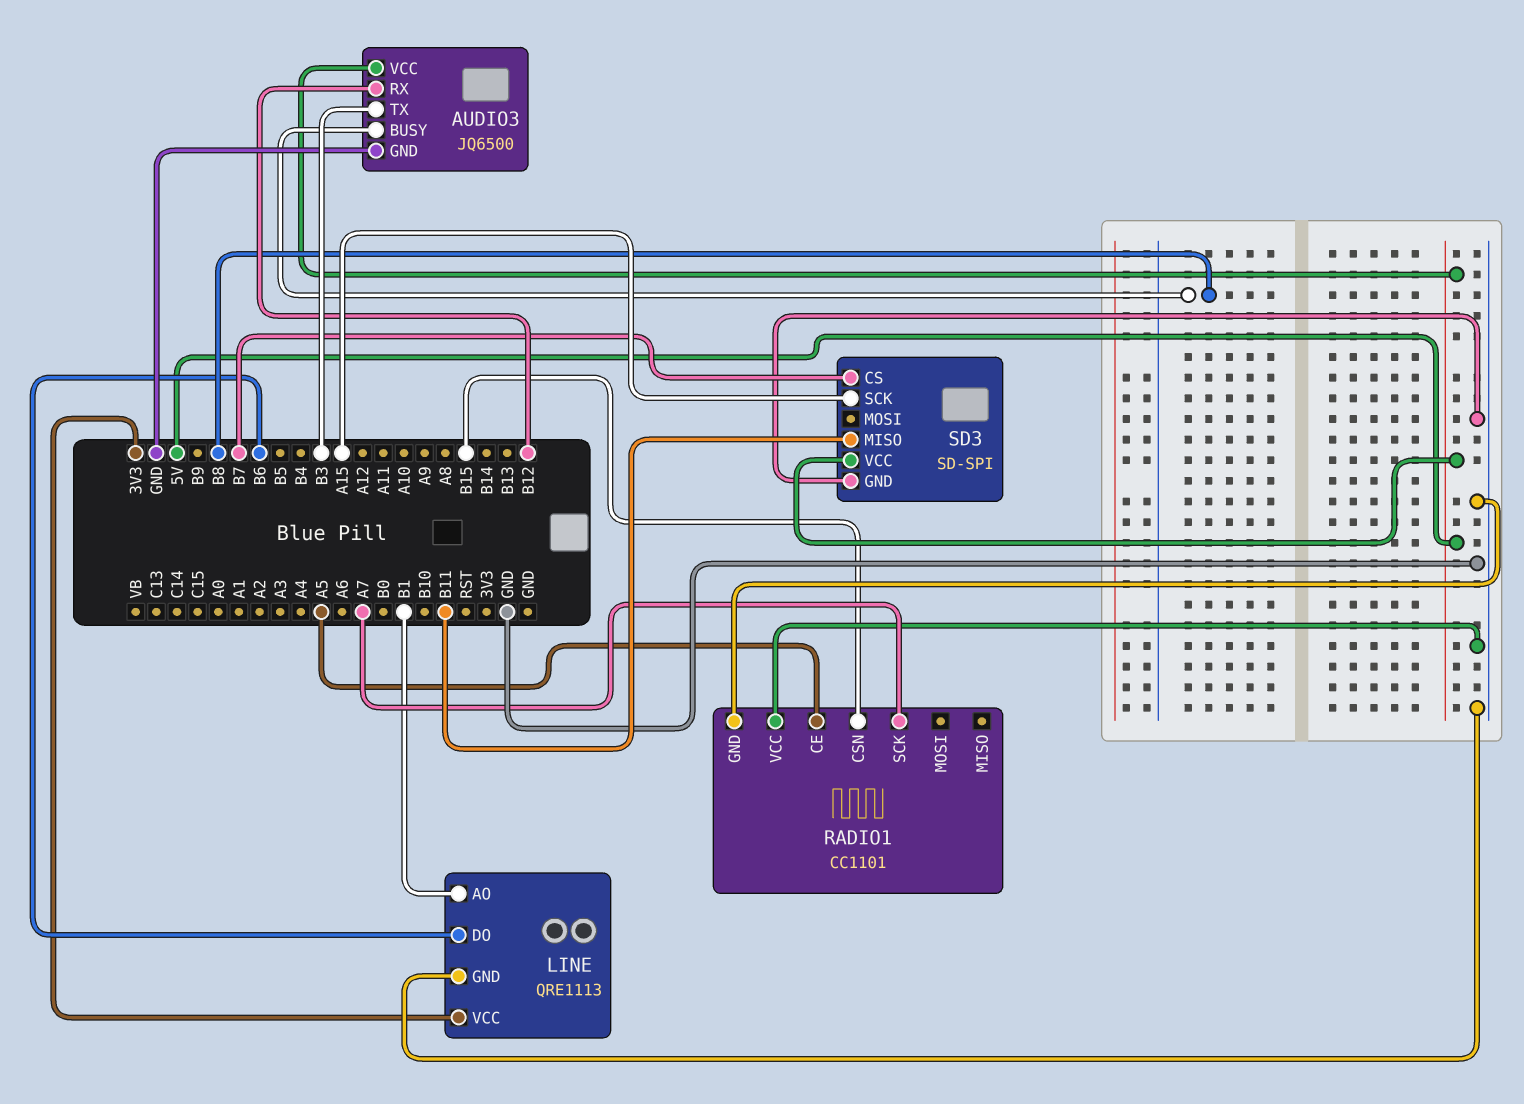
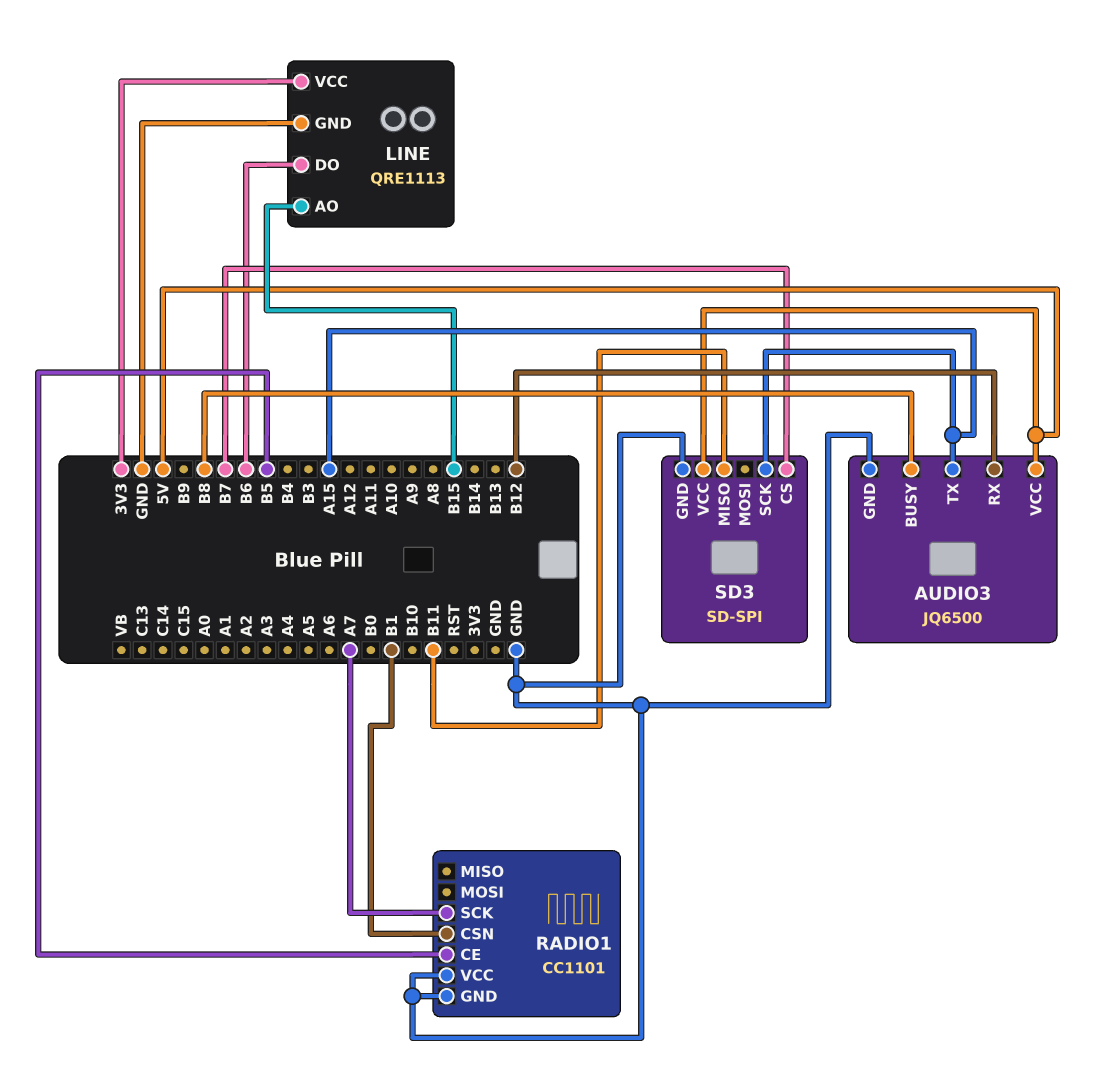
AUDIO3 pin TX: B3 -> A15
LINE pin AO: B1 -> B15
RADIO1 pin CE: A5 -> B5
RADIO1 pin CSN: B15 -> B1

